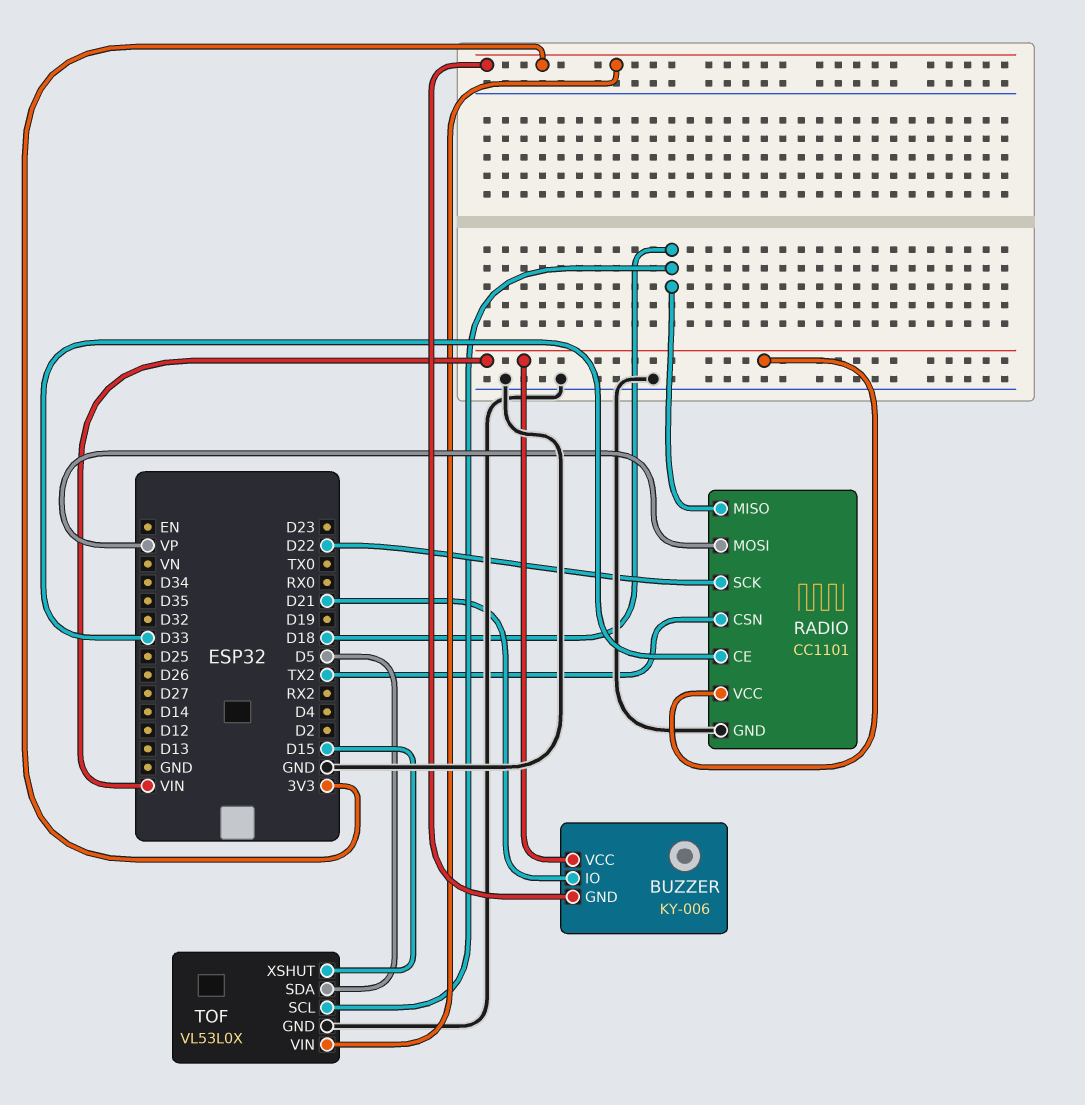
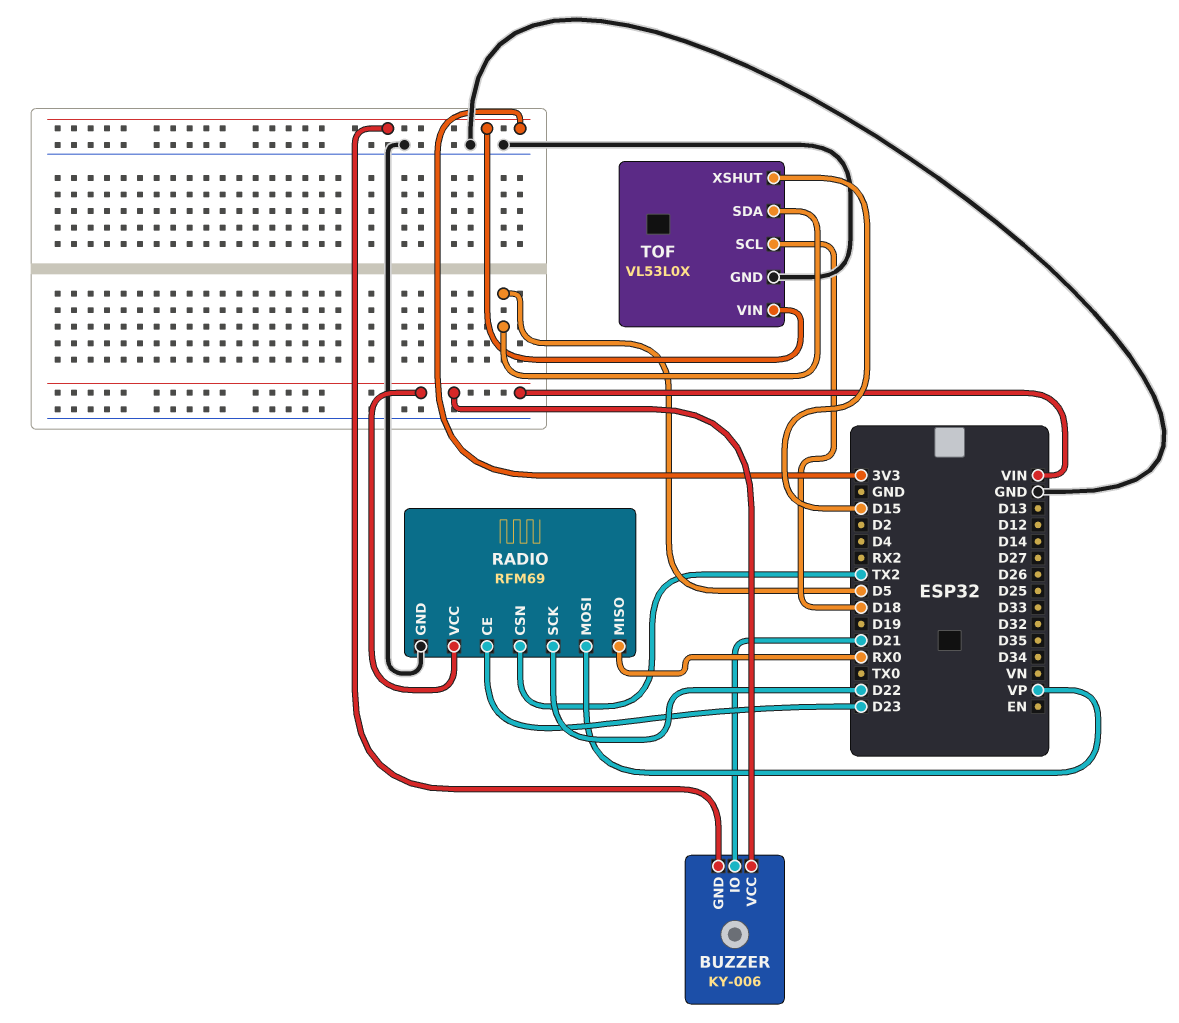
RADIO: CC1101 -> RFM69
RADIO pin CE: D33 -> D23
RADIO pin MISO: D18 -> RX0

